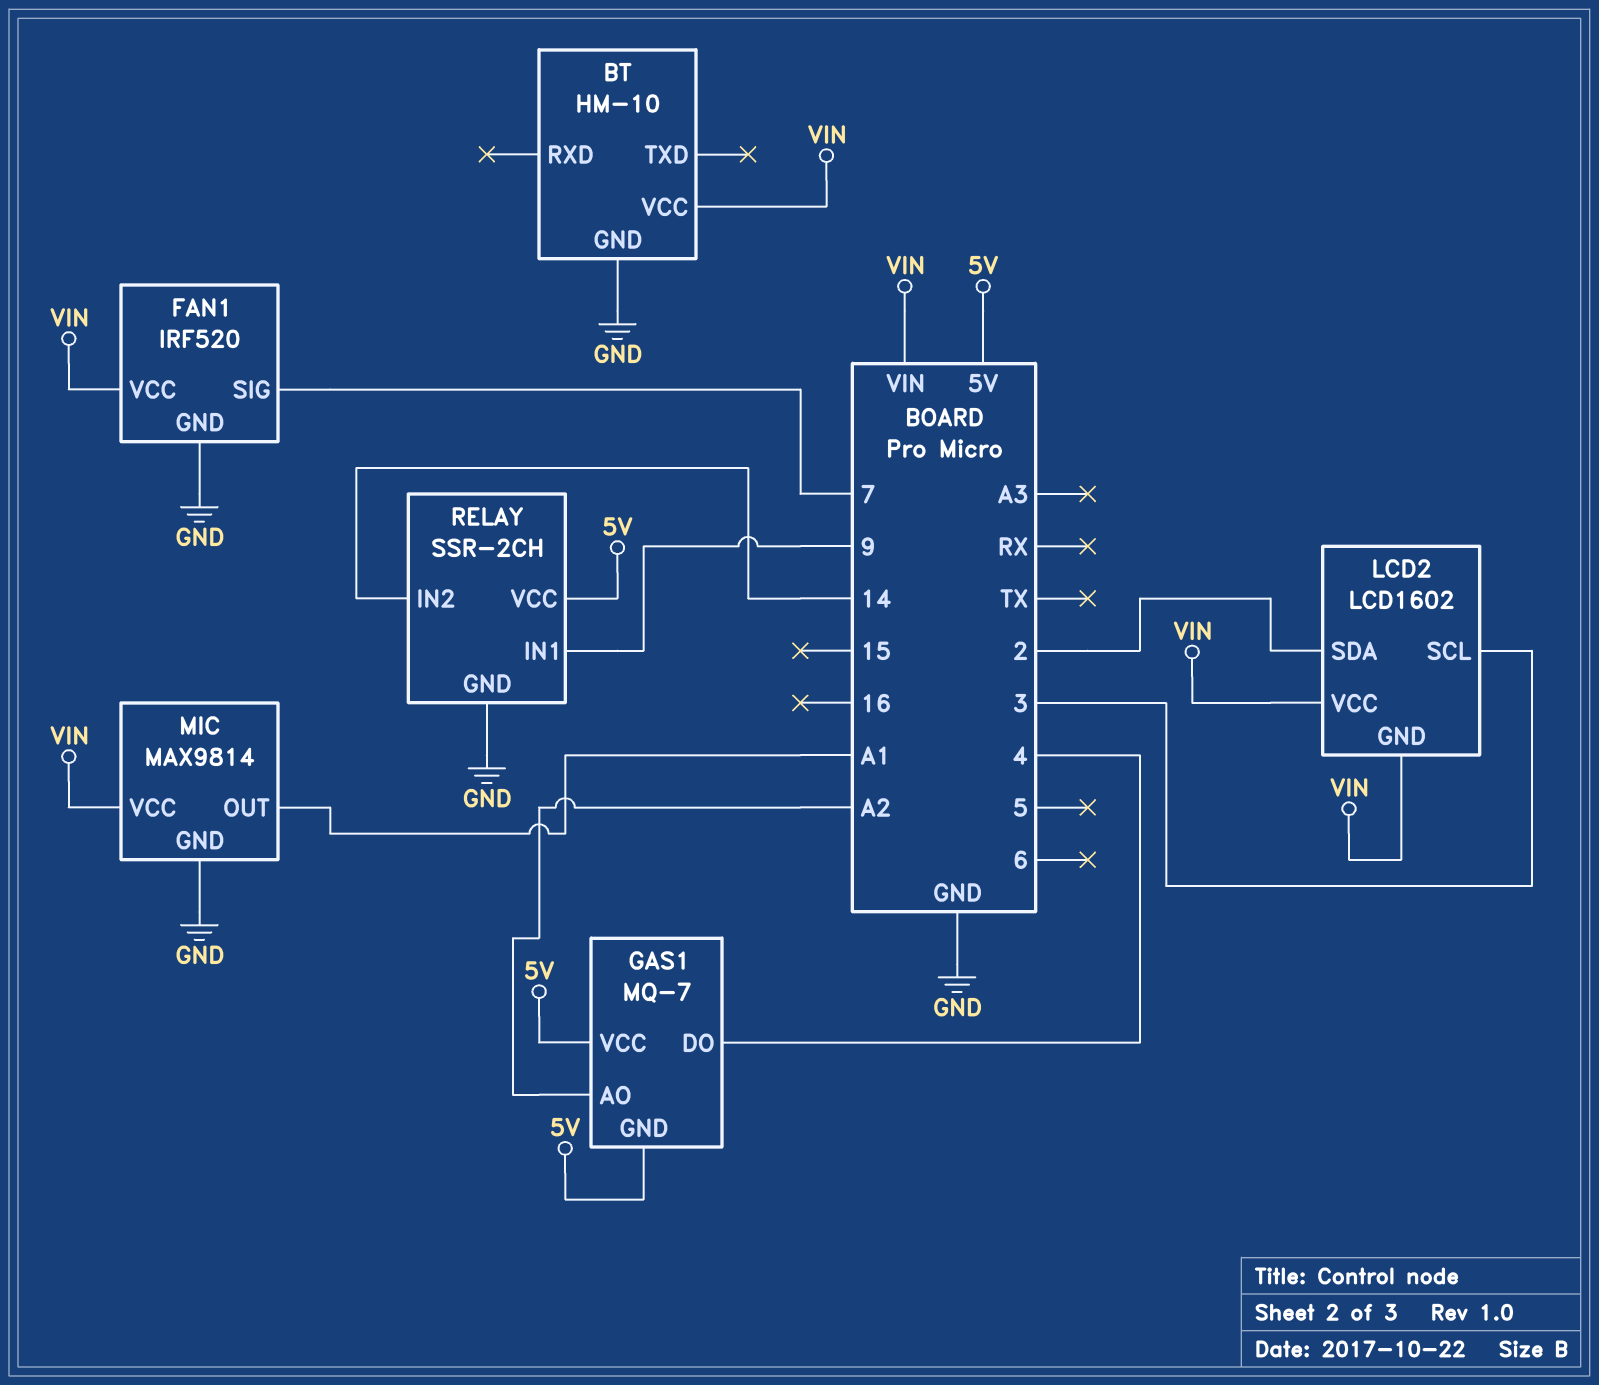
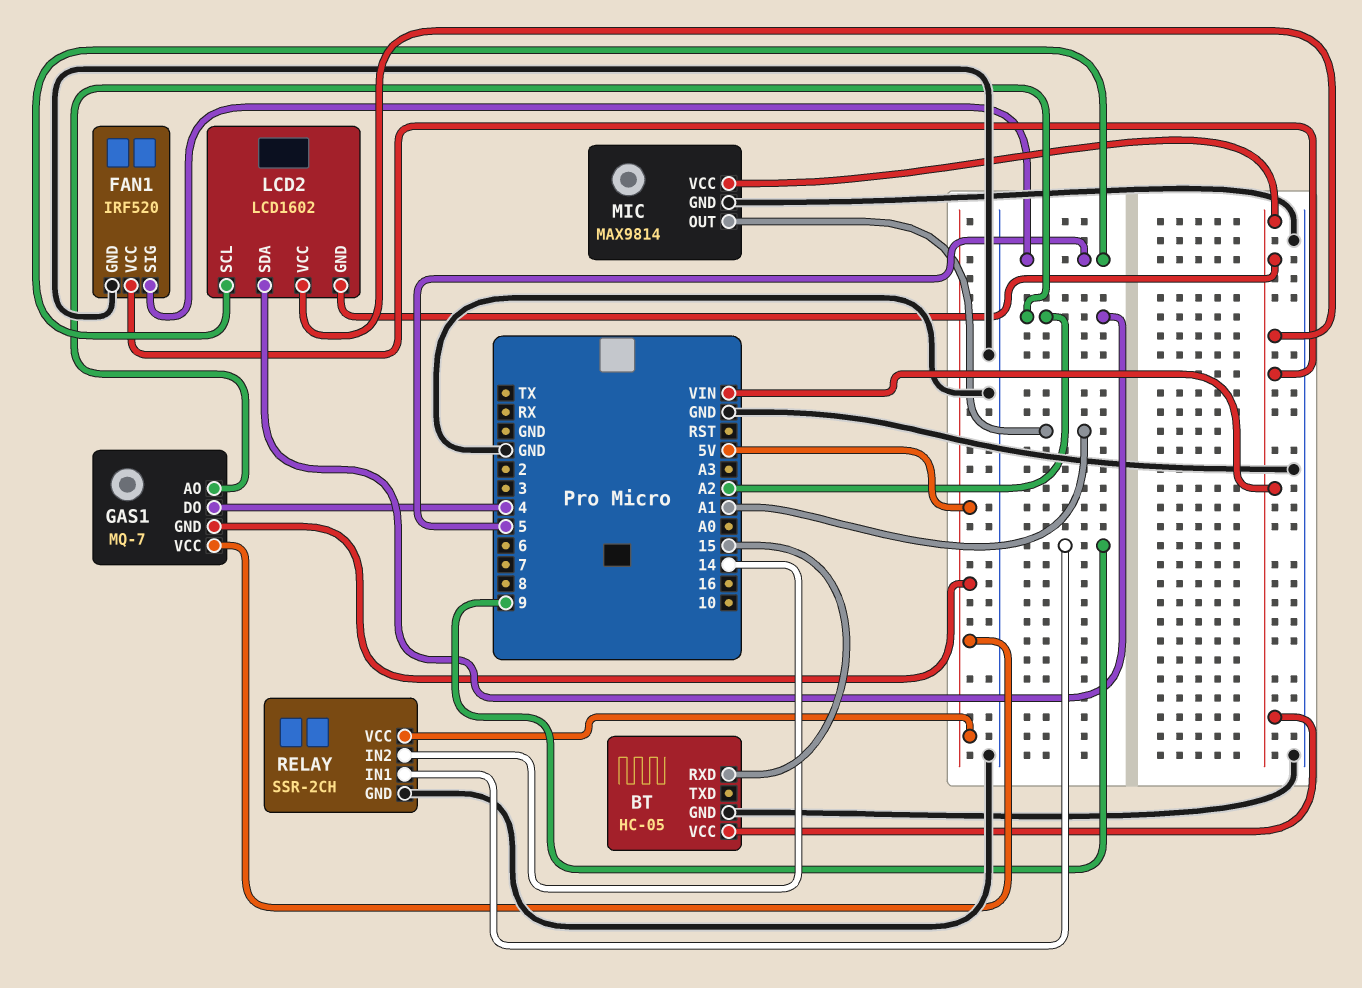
BT: HM-10 -> HC-05
BT pin RXD: none -> 15
FAN1 pin SIG: 7 -> 5
LCD2 pin SCL: 3 -> 5
LCD2 pin SDA: 2 -> A2

